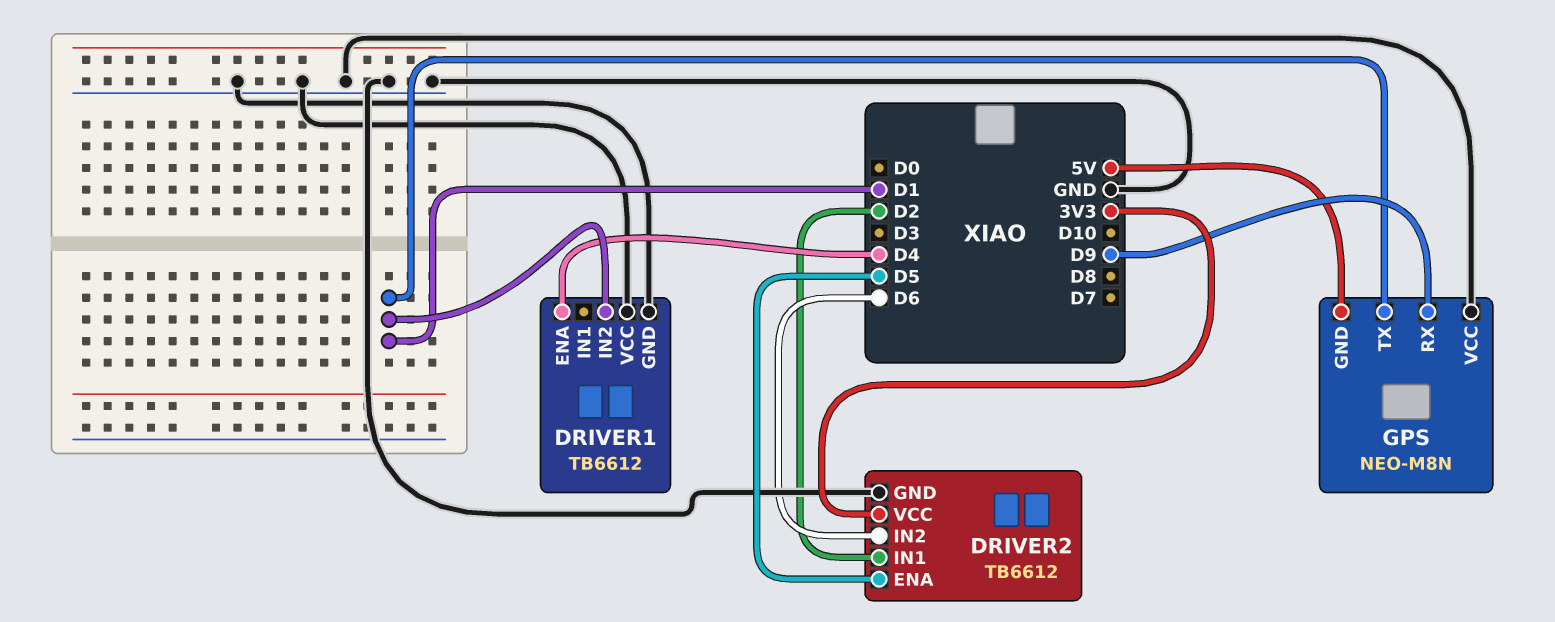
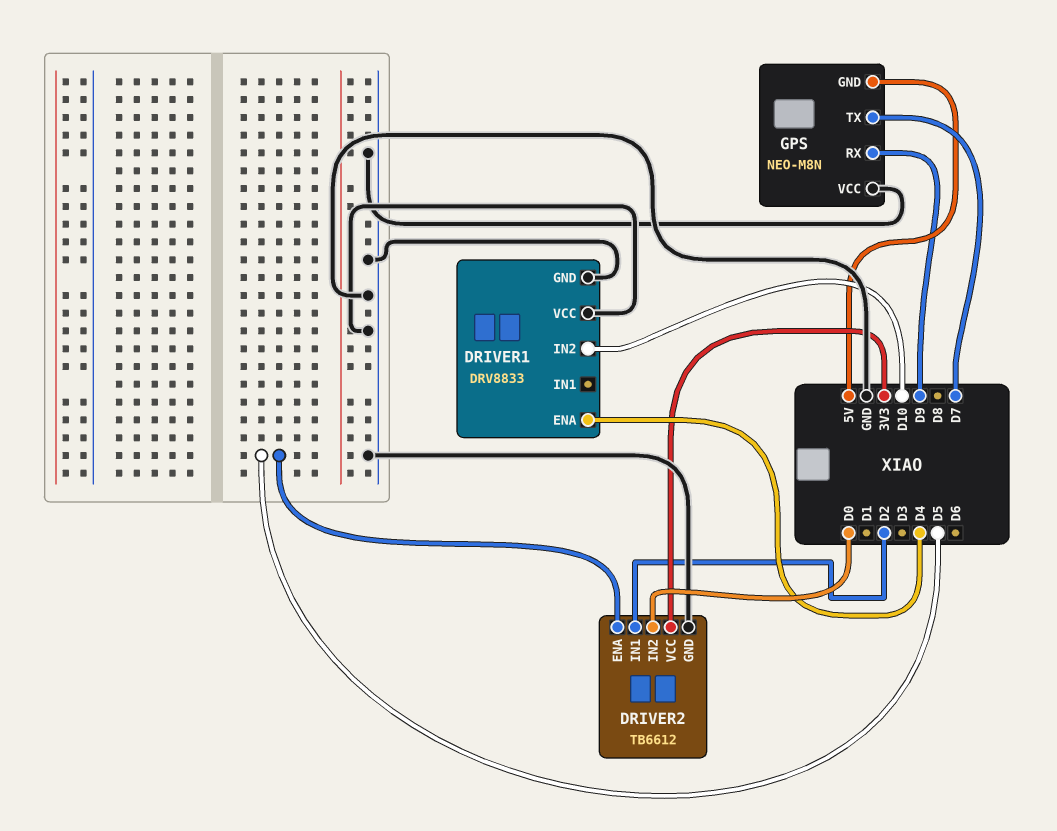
DRIVER1: TB6612 -> DRV8833
DRIVER1 pin IN2: D1 -> D10
DRIVER2 pin IN2: D6 -> D0
GPS pin TX: D1 -> D7

